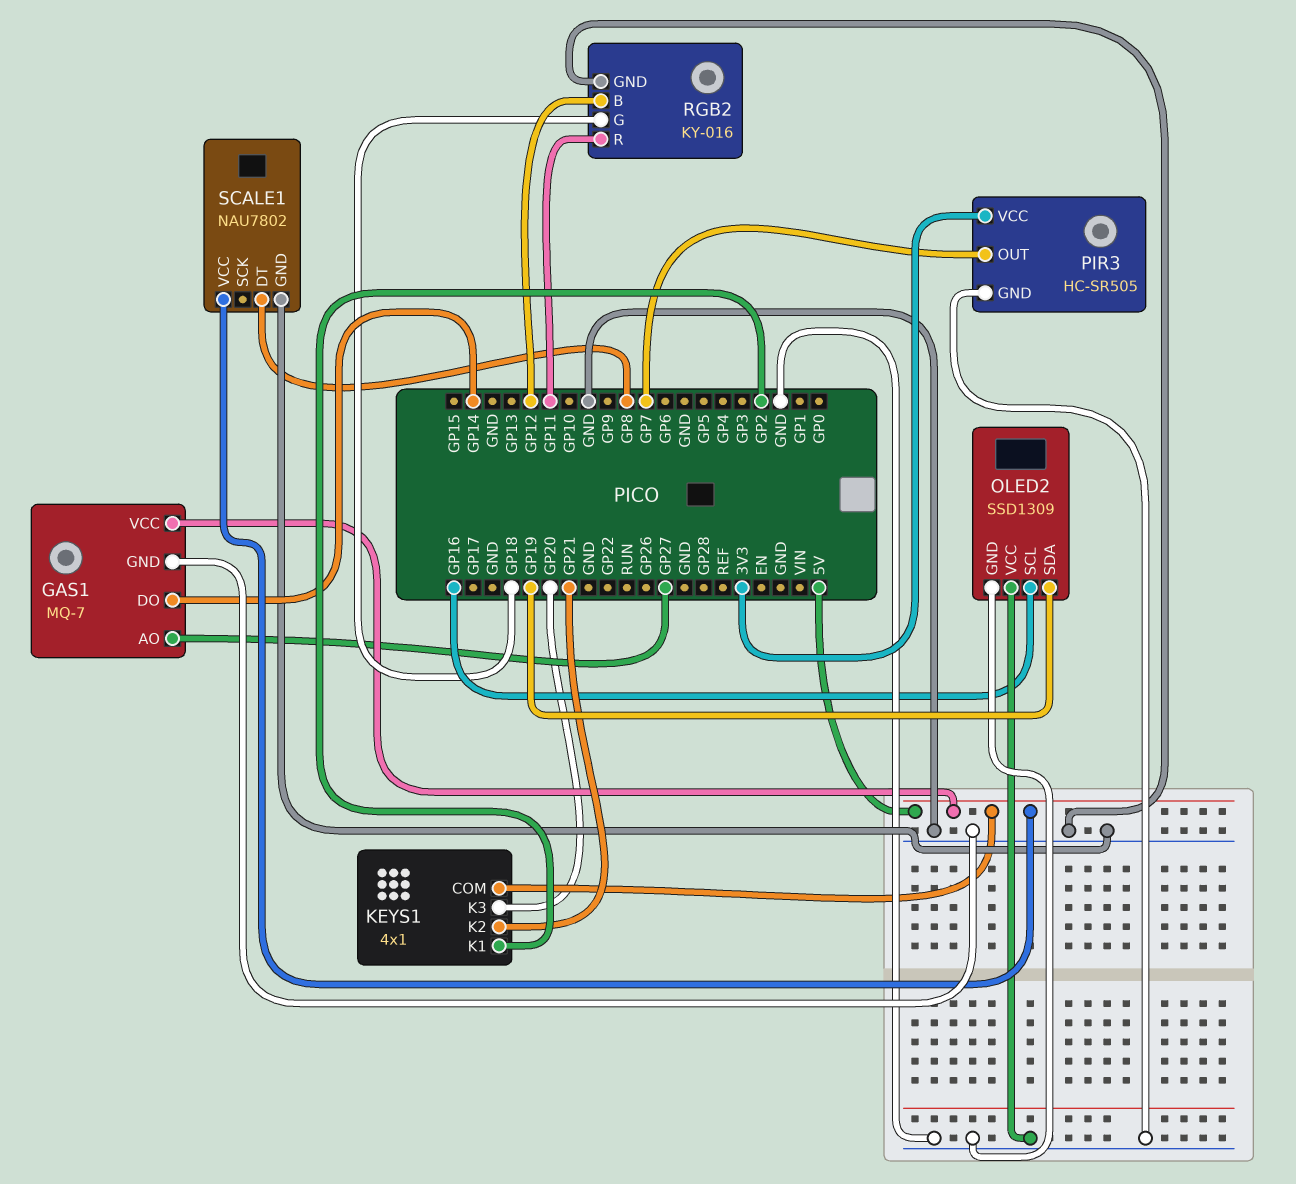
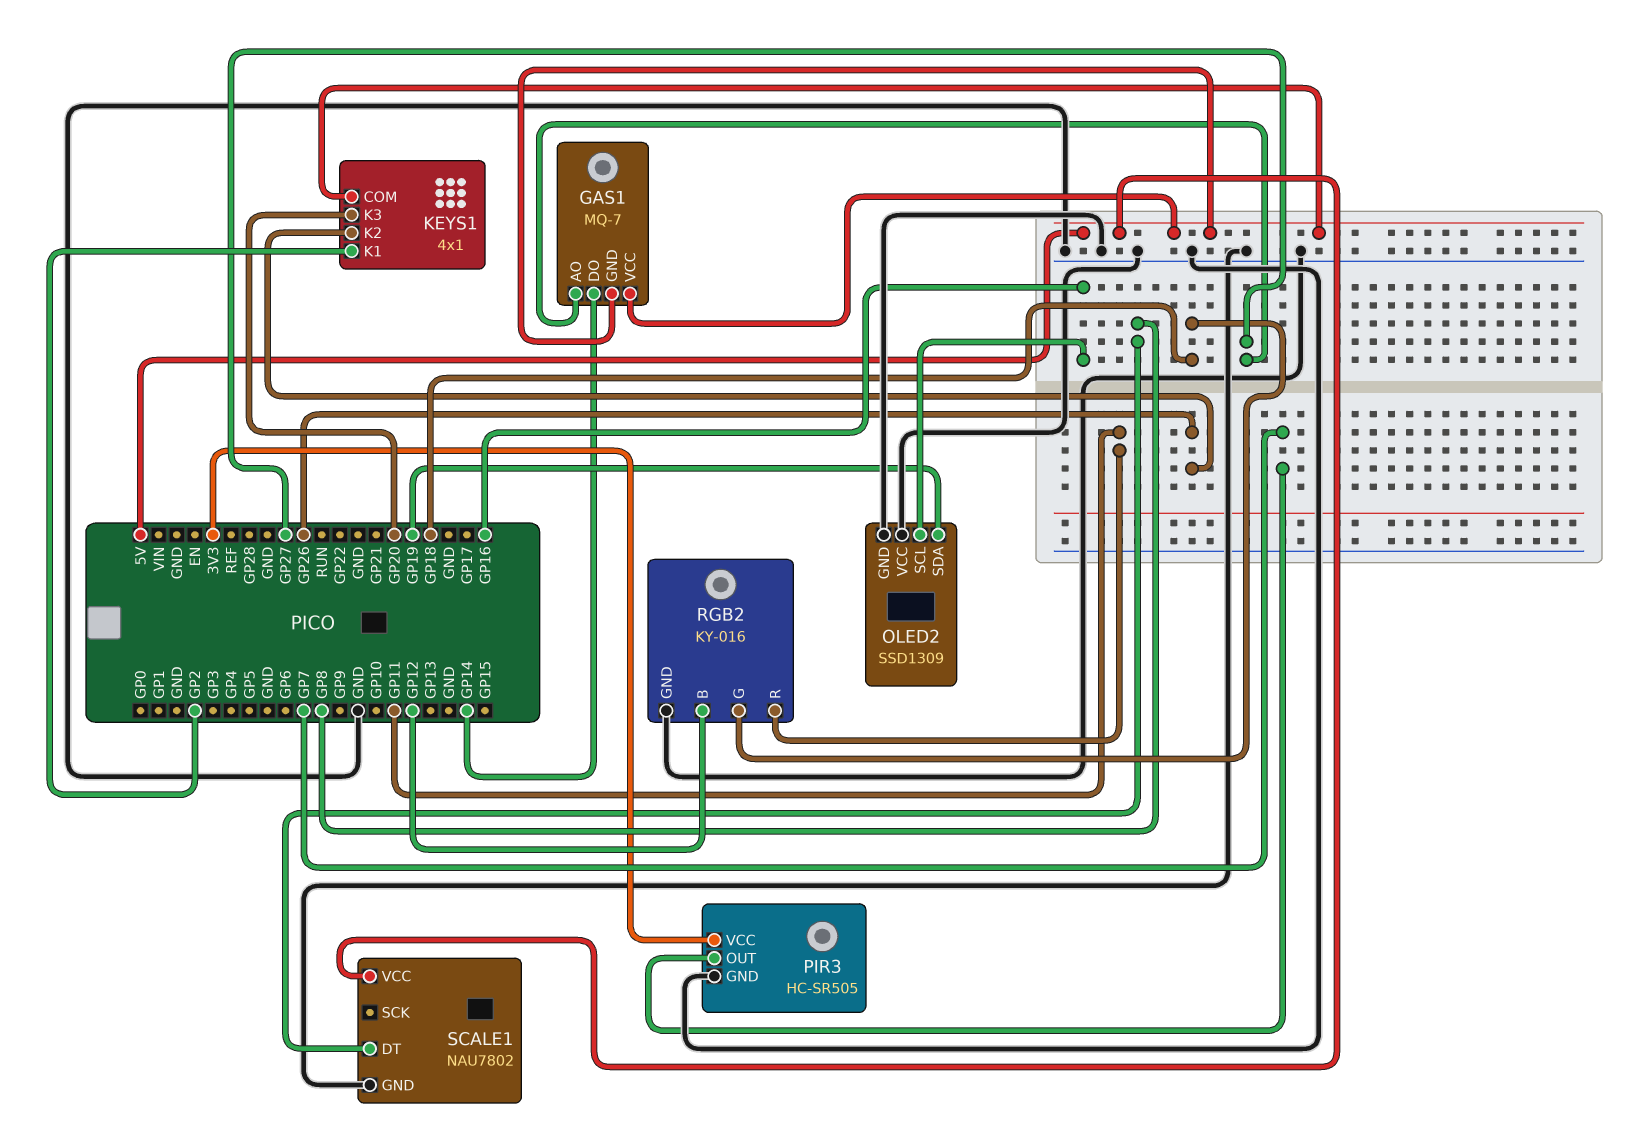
GAS1 pin GND: GND -> 5V
KEYS1 pin K2: GP21 -> GP26

